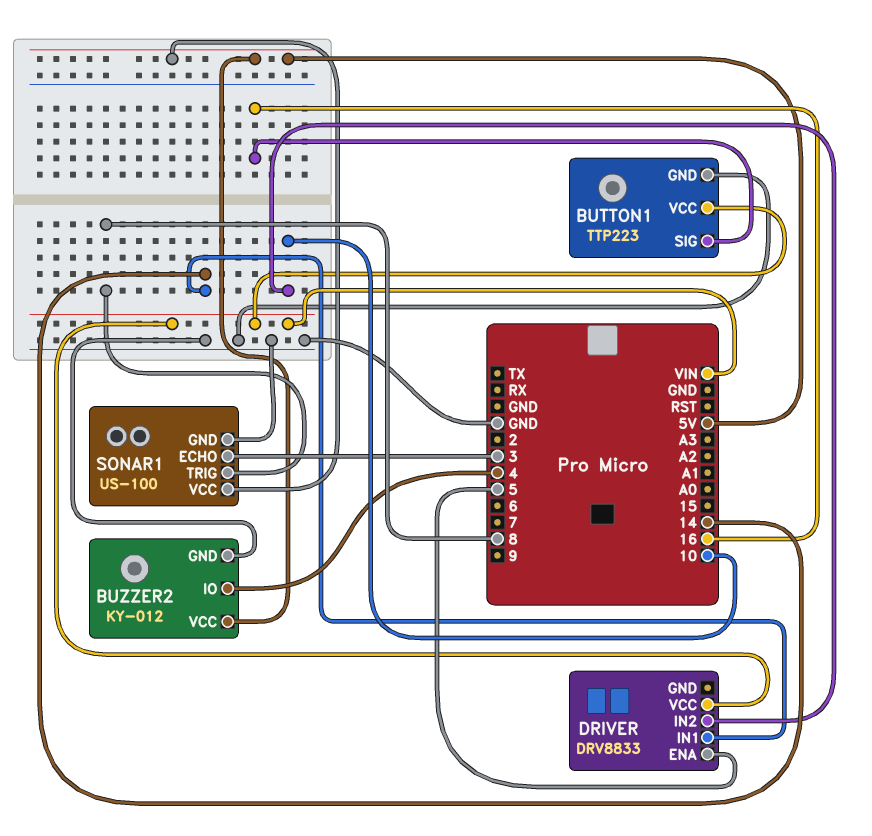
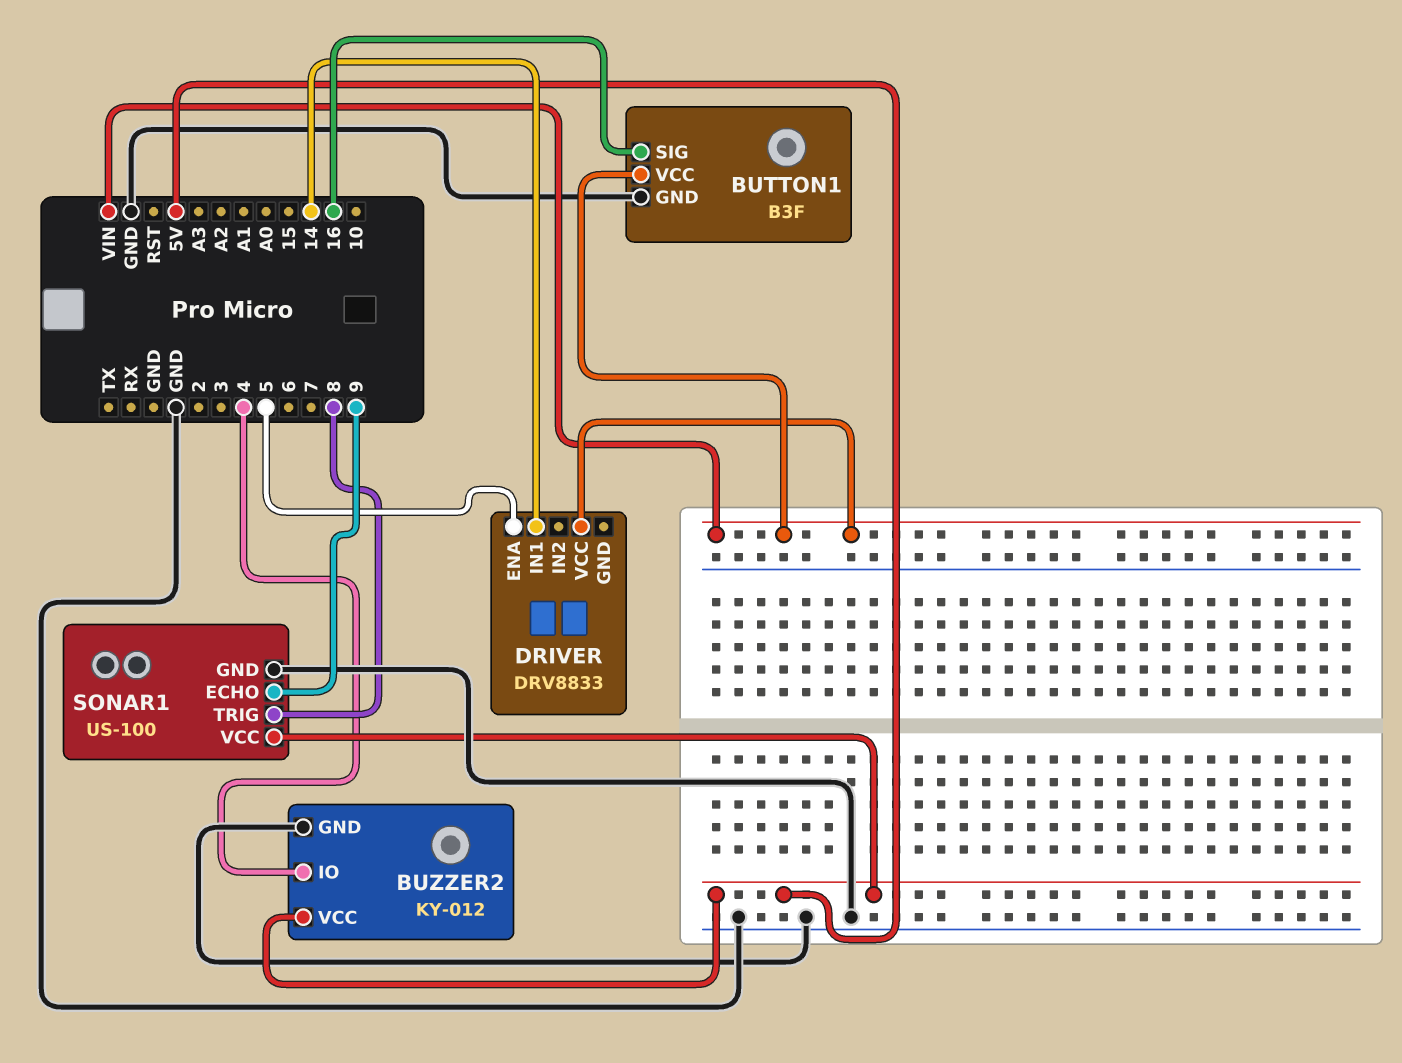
BUTTON1: TTP223 -> B3F
DRIVER pin IN2: 10 -> none
SONAR1 pin ECHO: 3 -> 9

